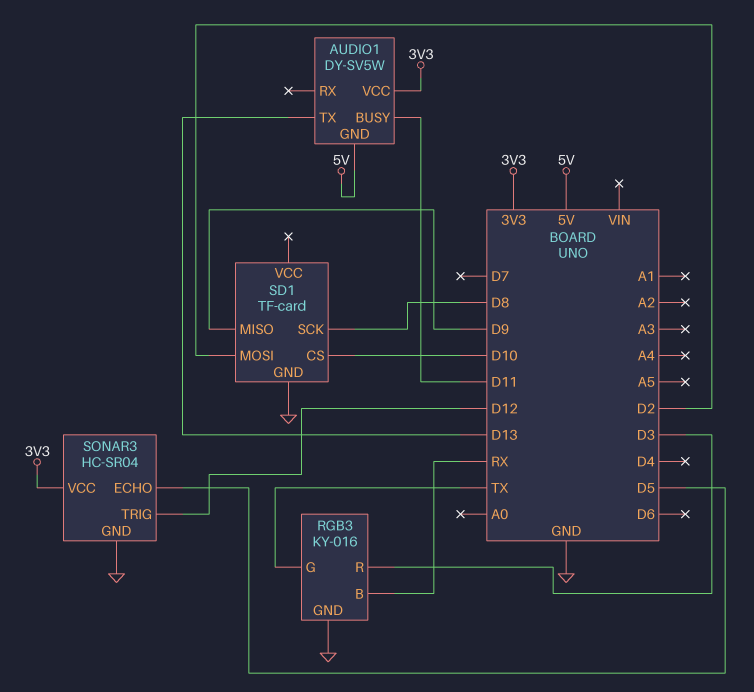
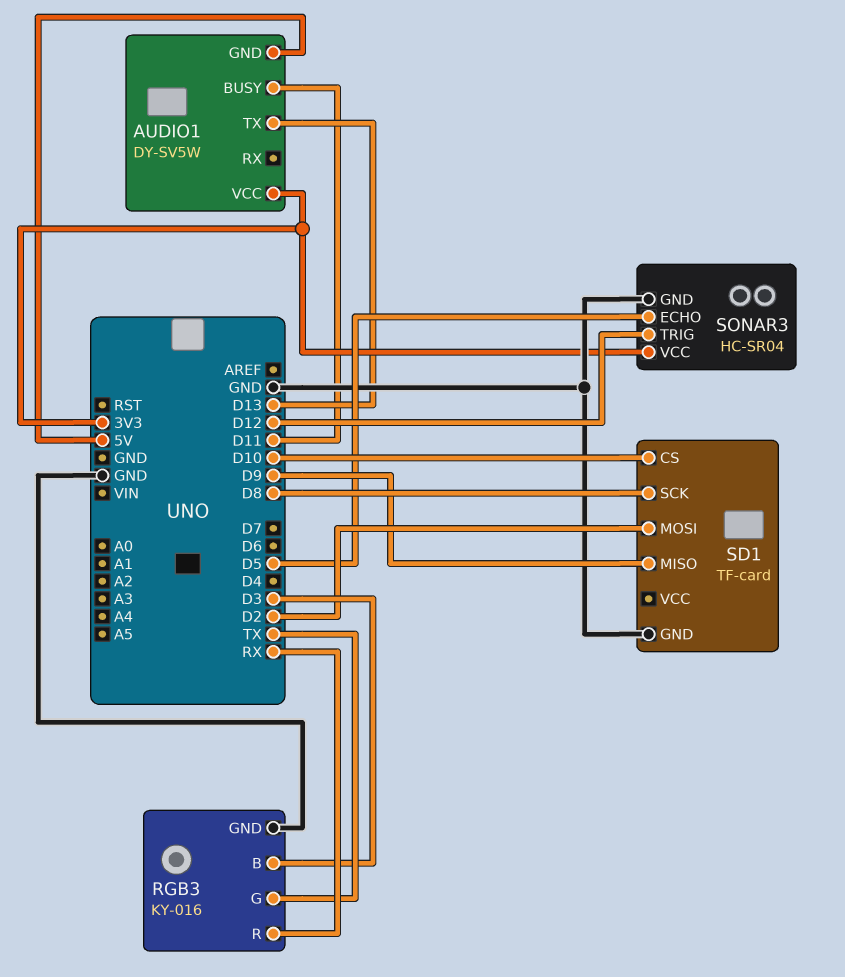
RGB3 pin B: RX -> D3
RGB3 pin R: D3 -> RX

